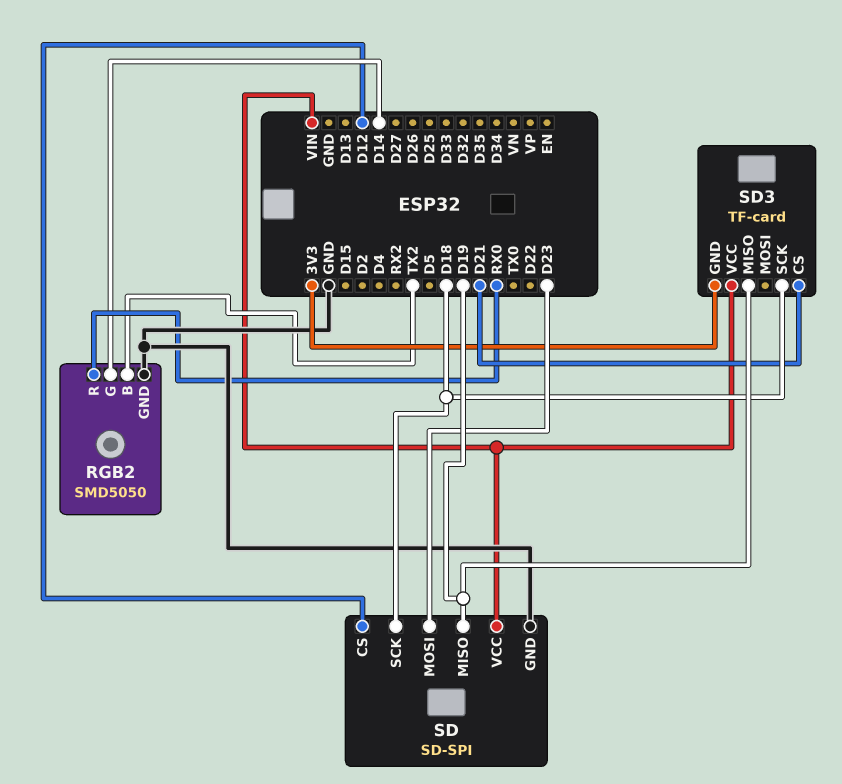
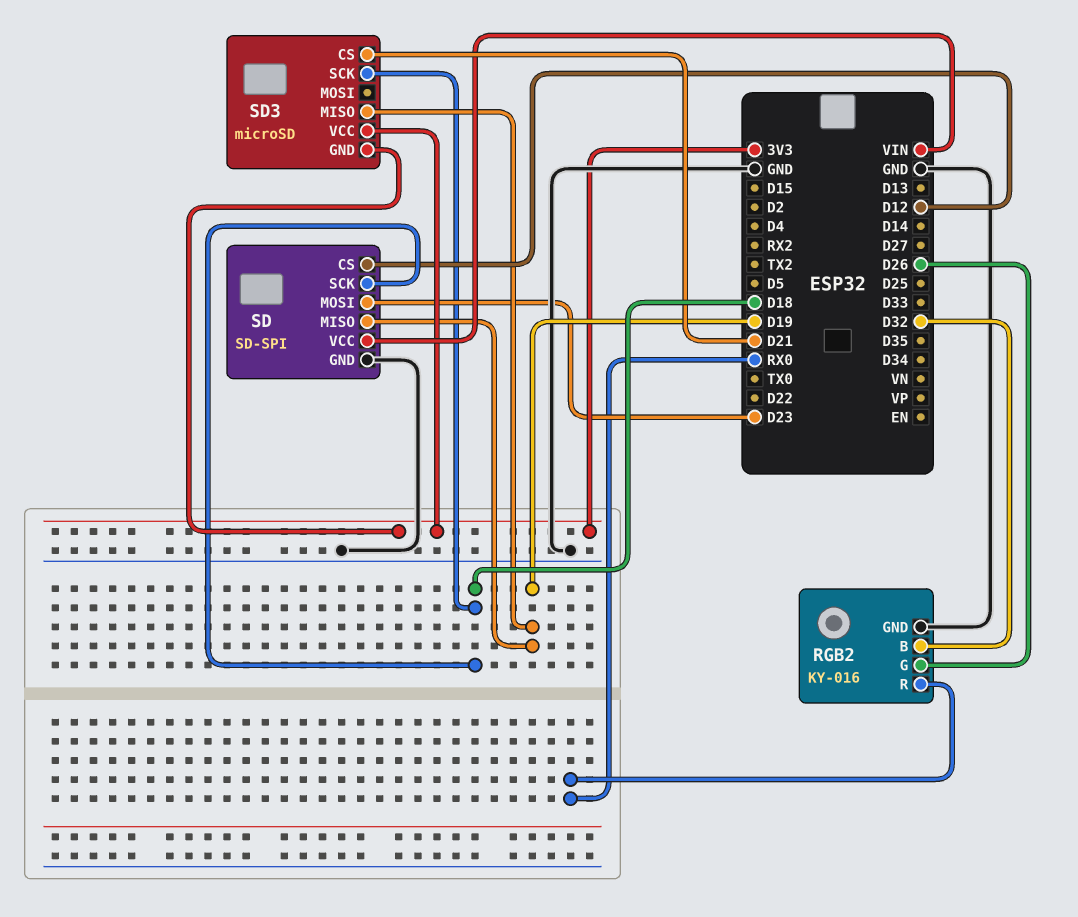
RGB2: SMD5050 -> KY-016
RGB2 pin B: TX2 -> D32
RGB2 pin G: D14 -> D26
SD3: TF-card -> microSD
SD3 pin VCC: VIN -> 3V3

